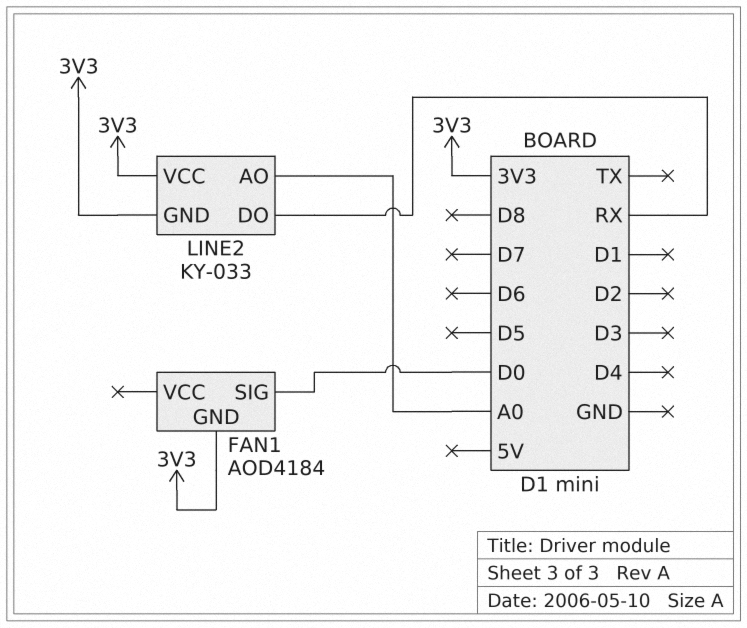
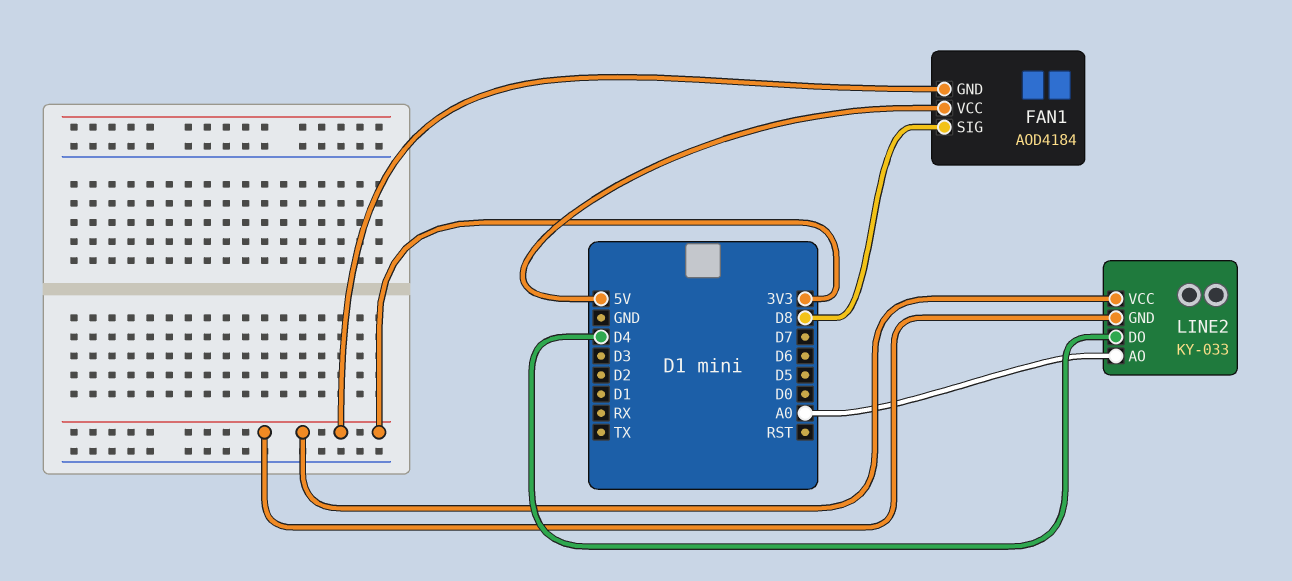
FAN1 pin SIG: D0 -> D8
FAN1 pin VCC: none -> 5V
LINE2 pin DO: RX -> D4

